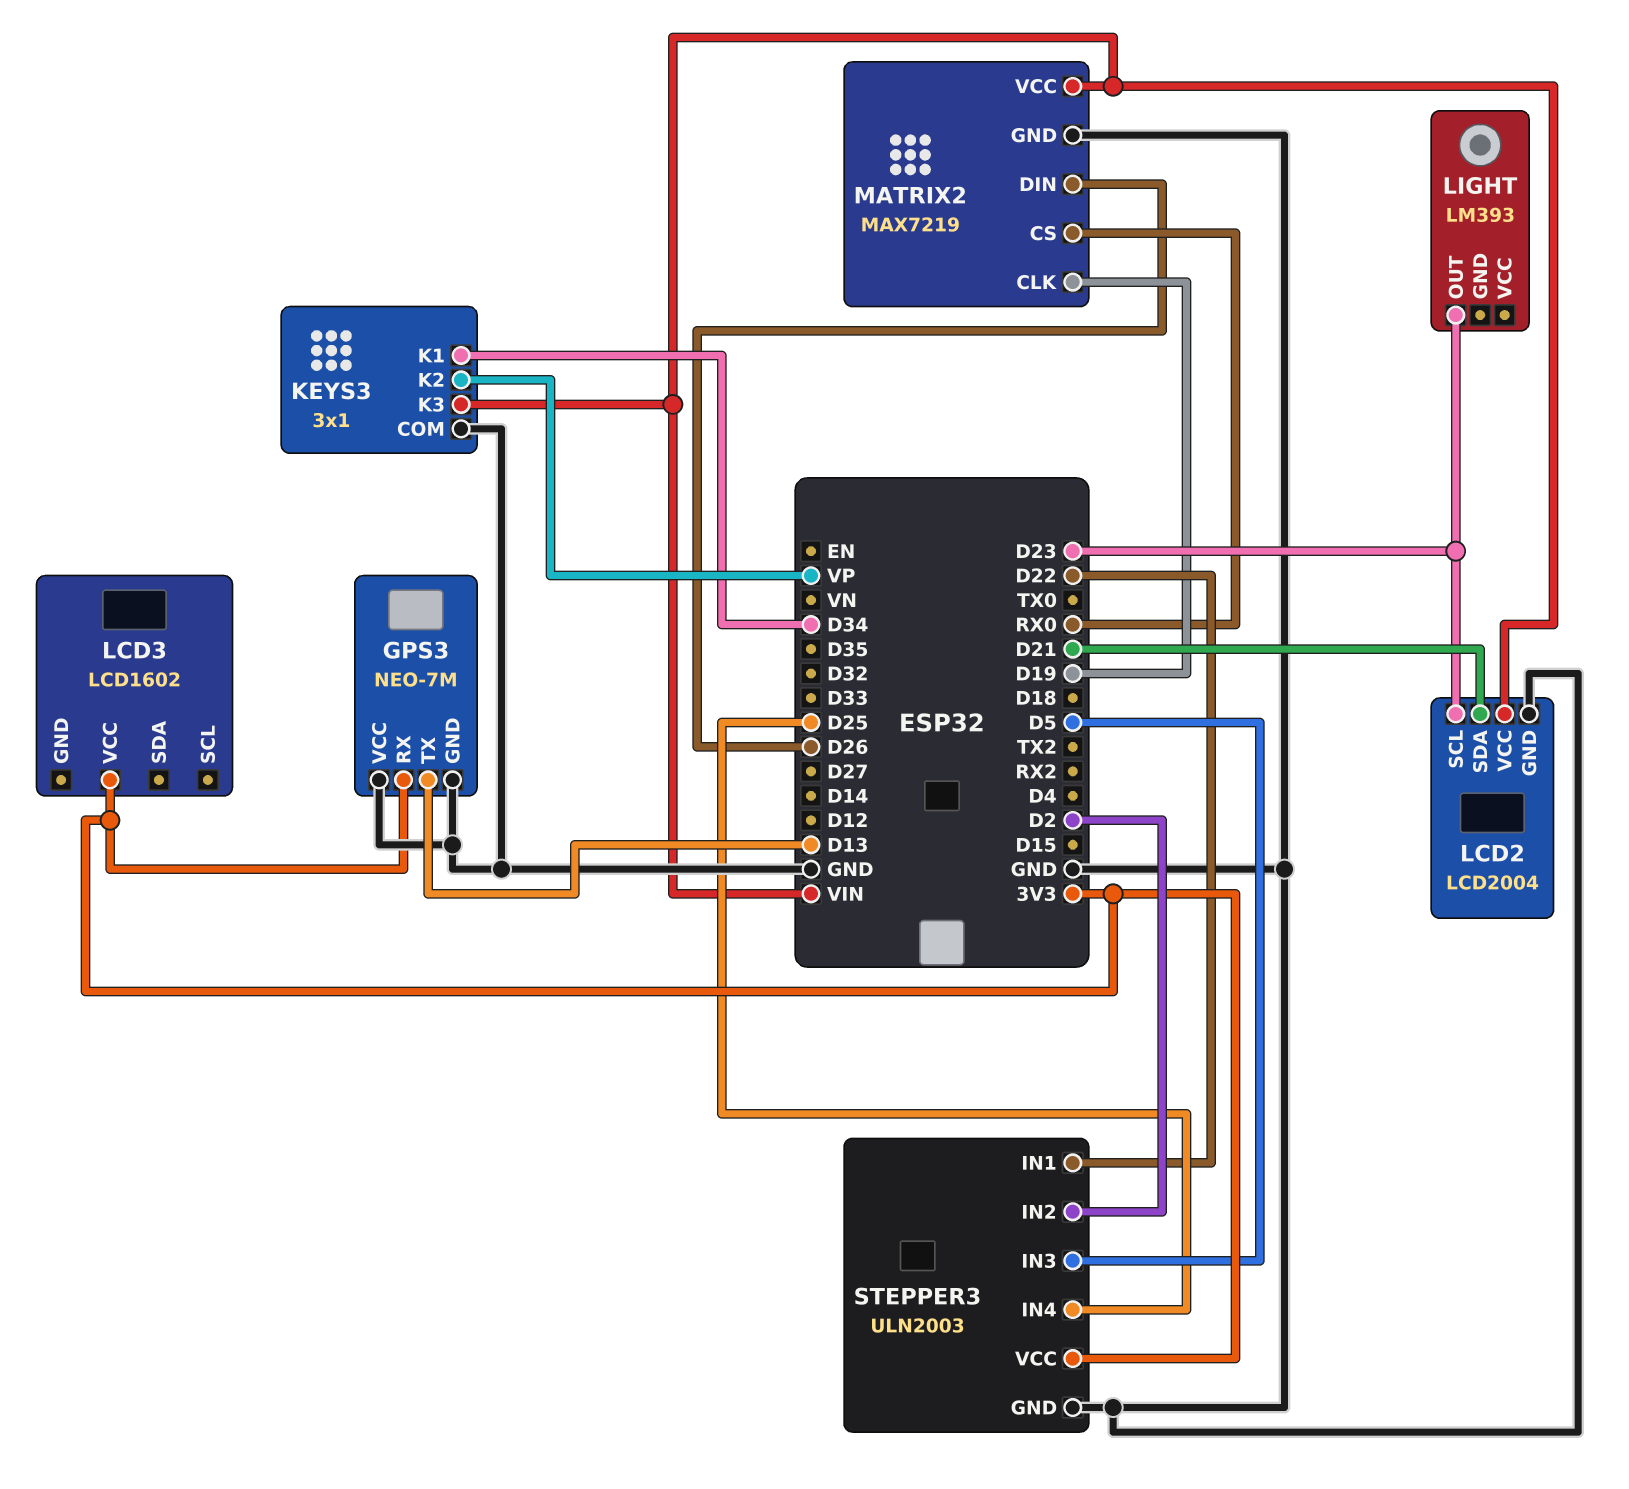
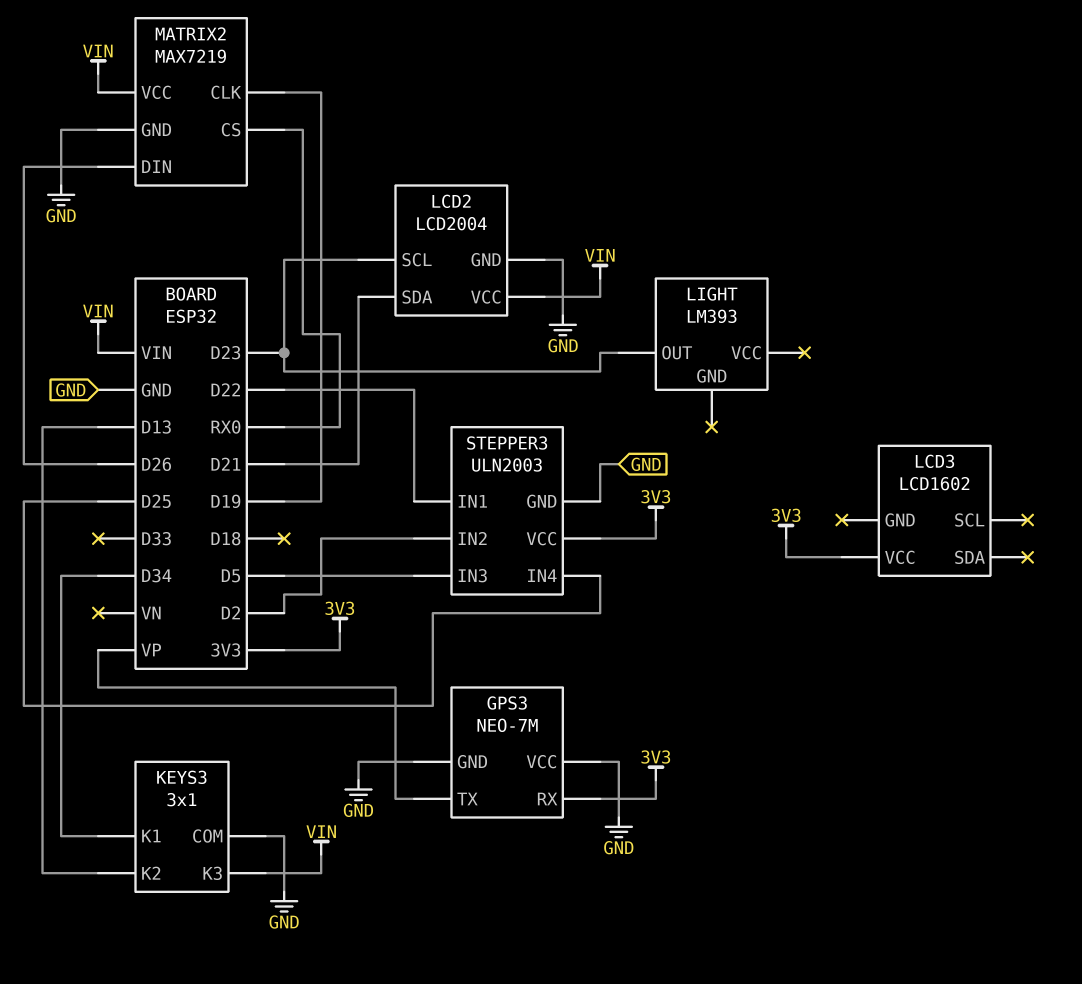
GPS3 pin TX: D13 -> VP
KEYS3 pin K2: VP -> D13

